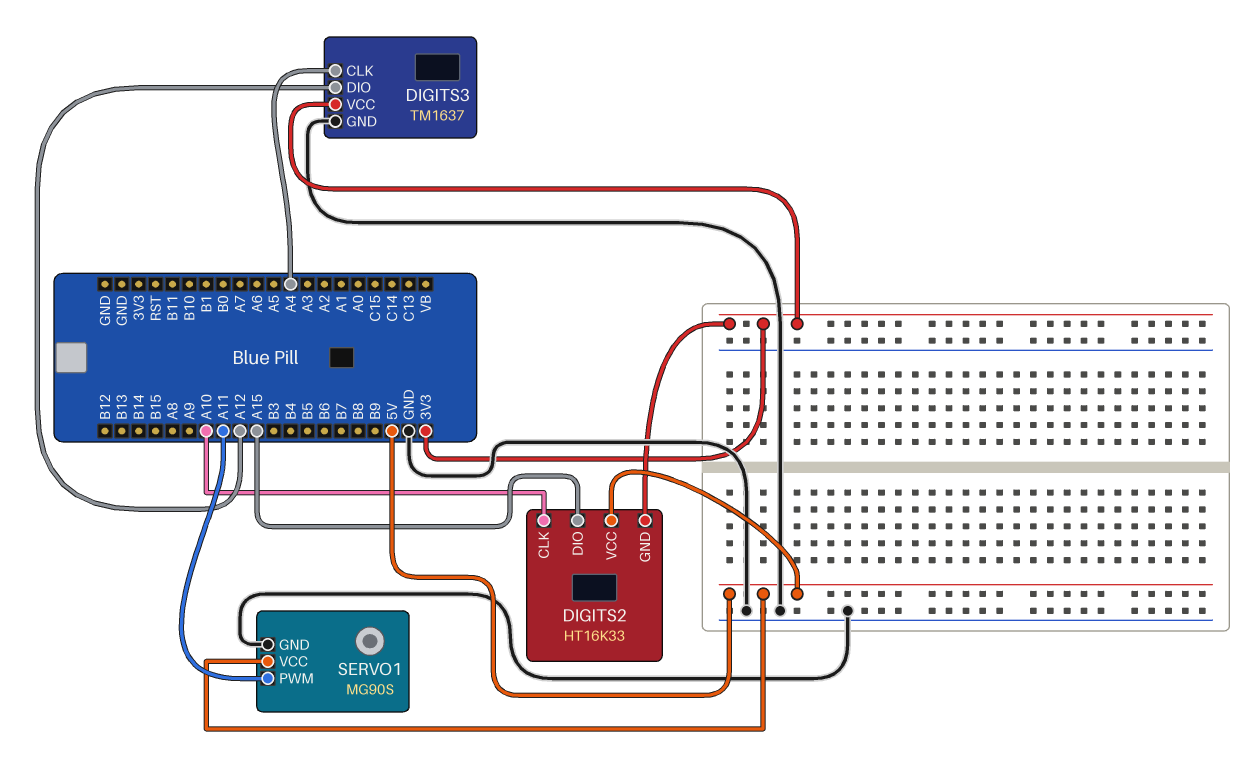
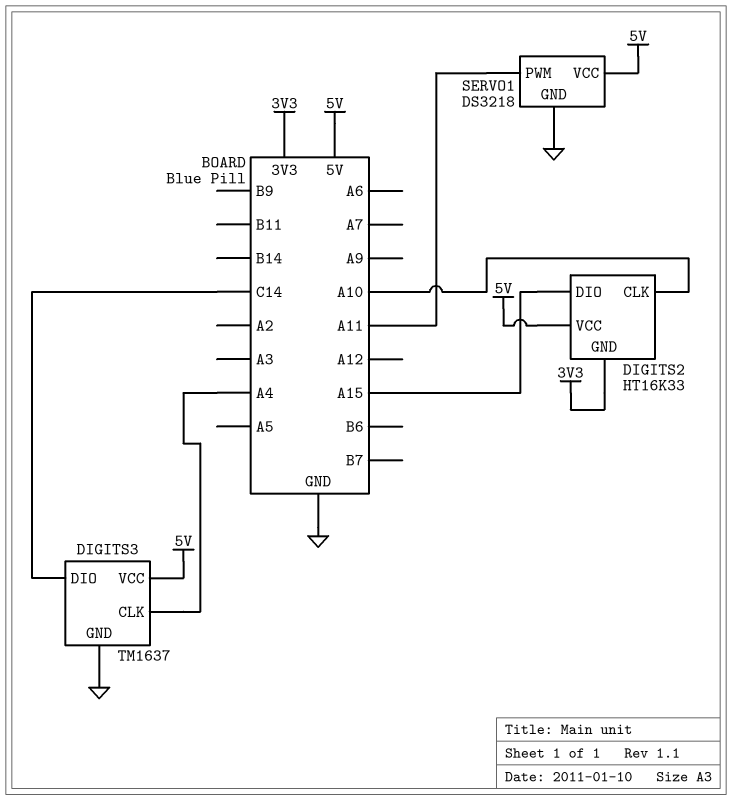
DIGITS3 pin DIO: A12 -> C14
DIGITS3 pin VCC: 3V3 -> 5V
SERVO1: MG90S -> DS3218

